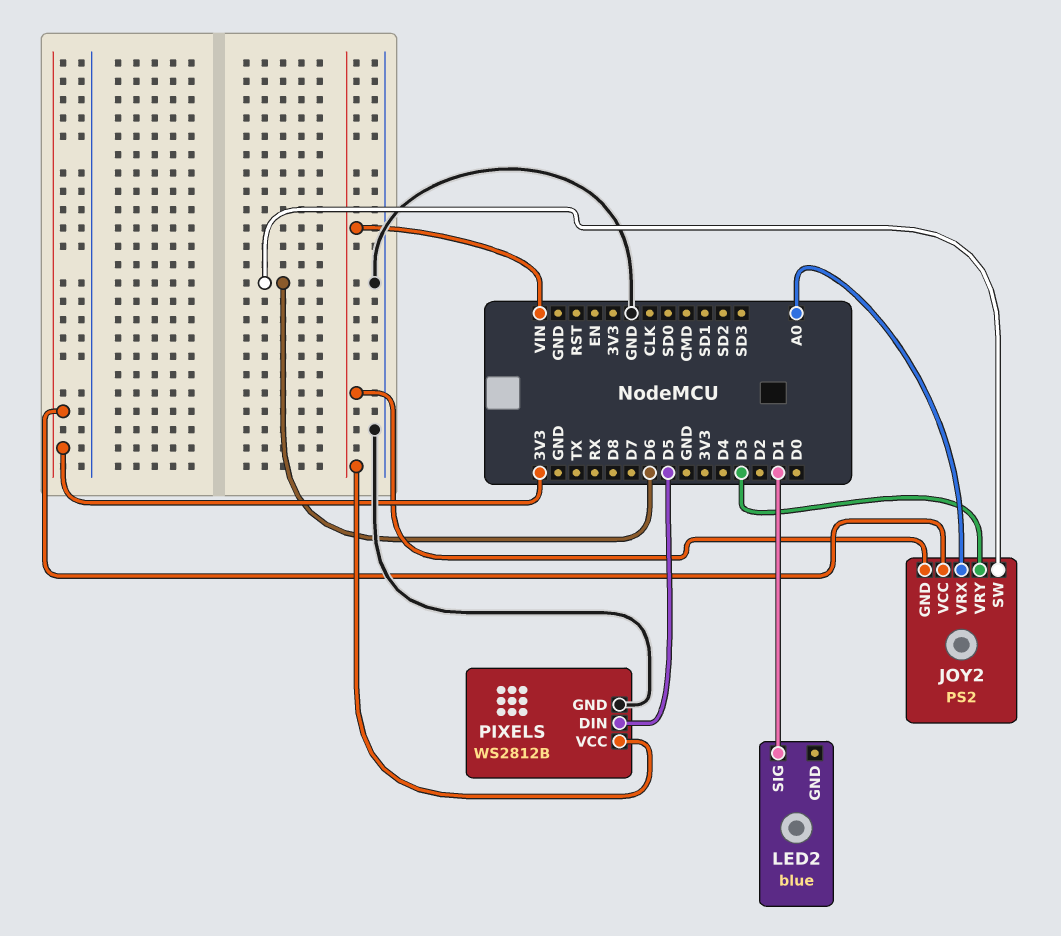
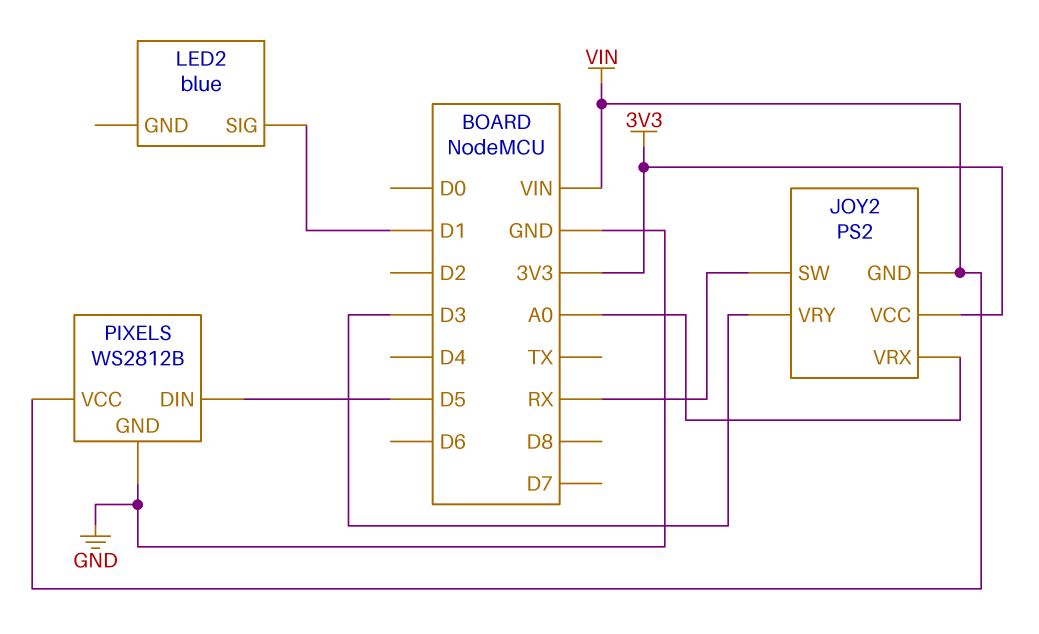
JOY2 pin SW: D6 -> RX

